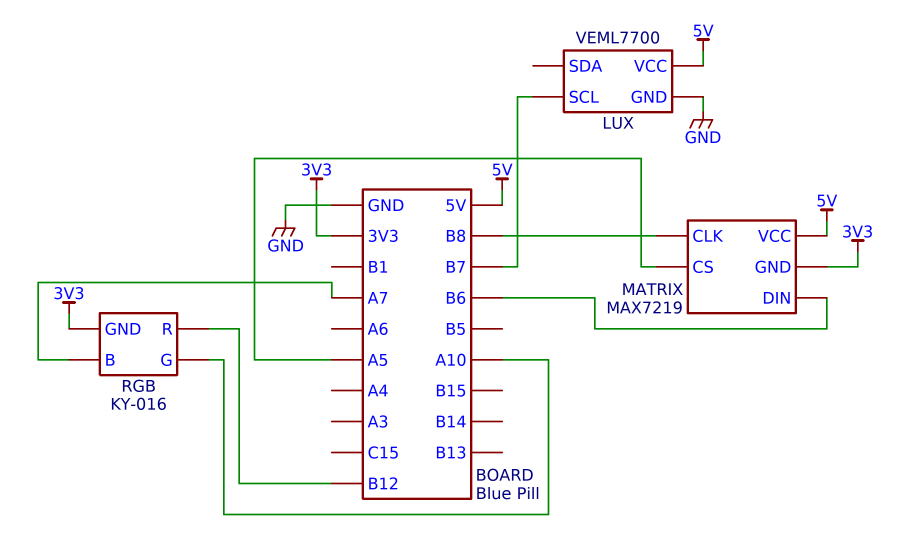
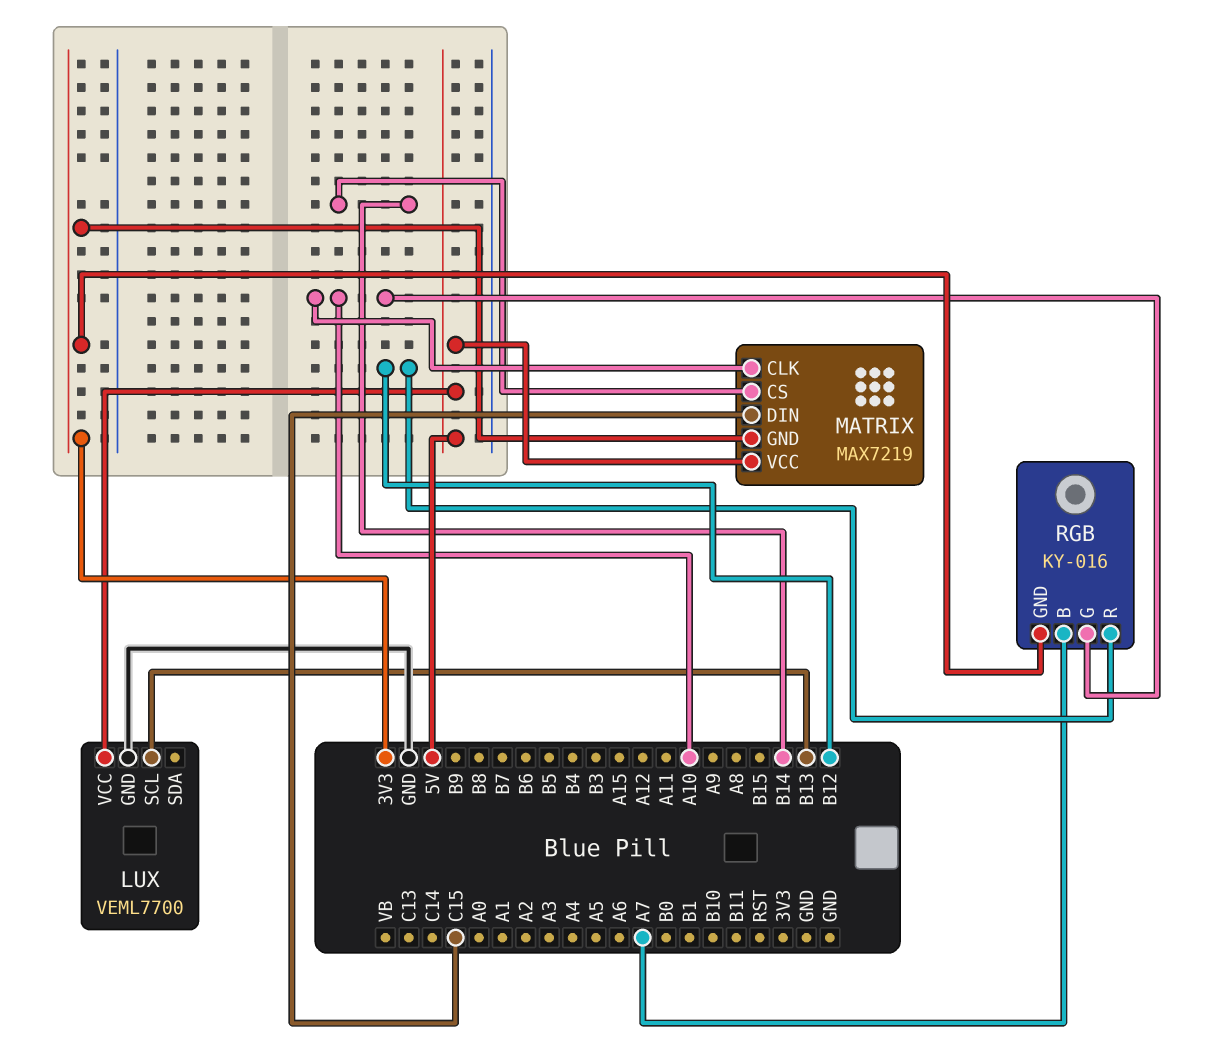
LUX pin SCL: B7 -> B13
MATRIX pin CLK: B8 -> A10
MATRIX pin CS: A5 -> B14
MATRIX pin DIN: B6 -> C15

